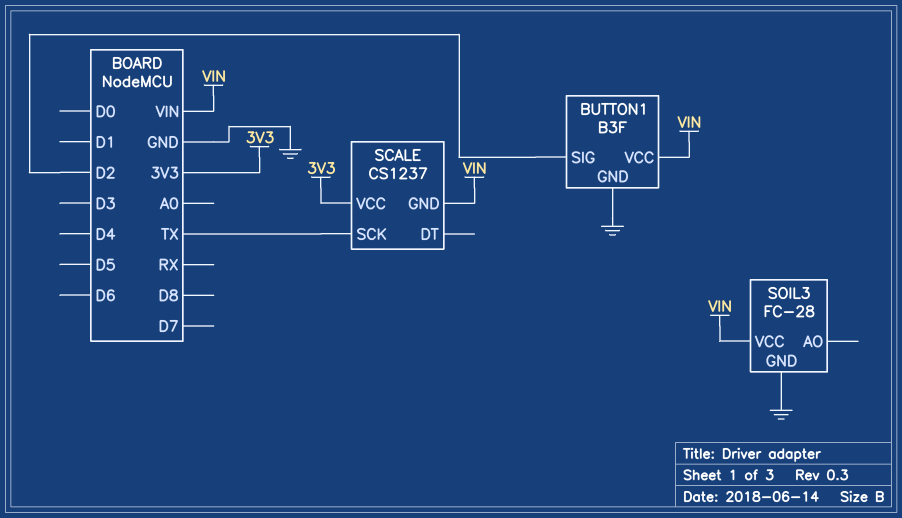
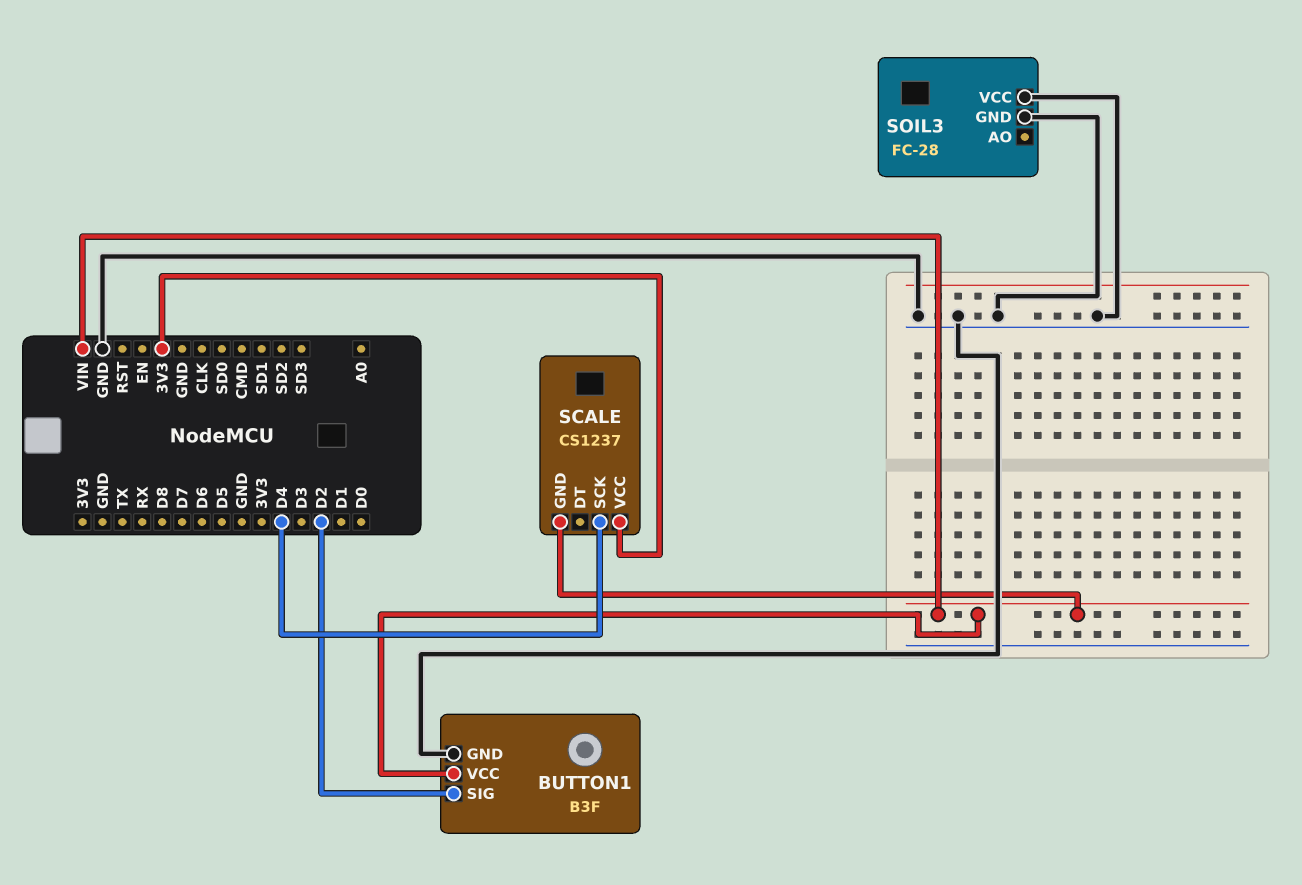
SCALE pin SCK: TX -> D4
SOIL3 pin VCC: VIN -> GND

